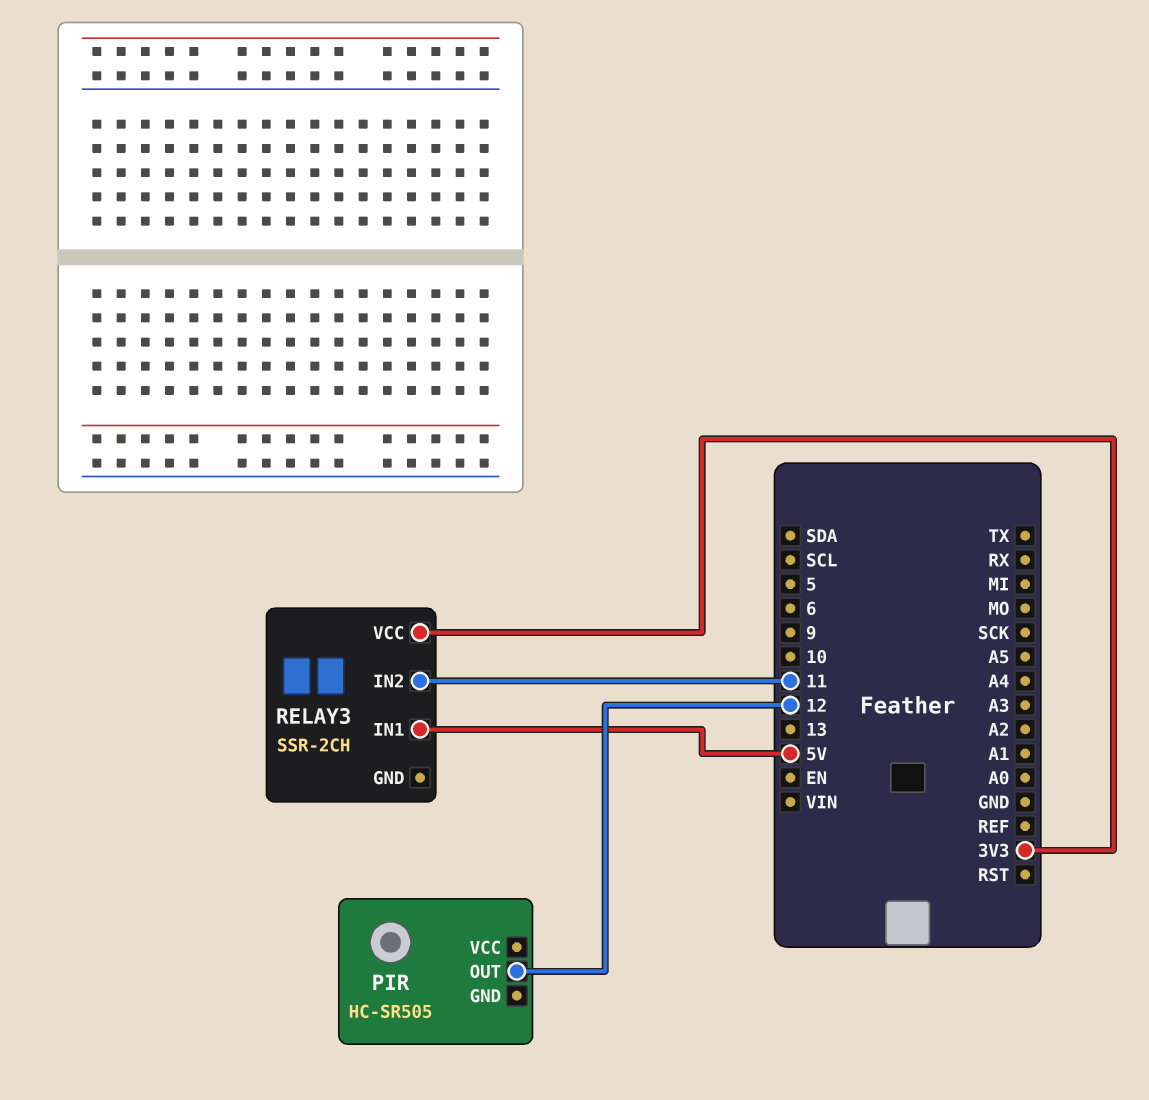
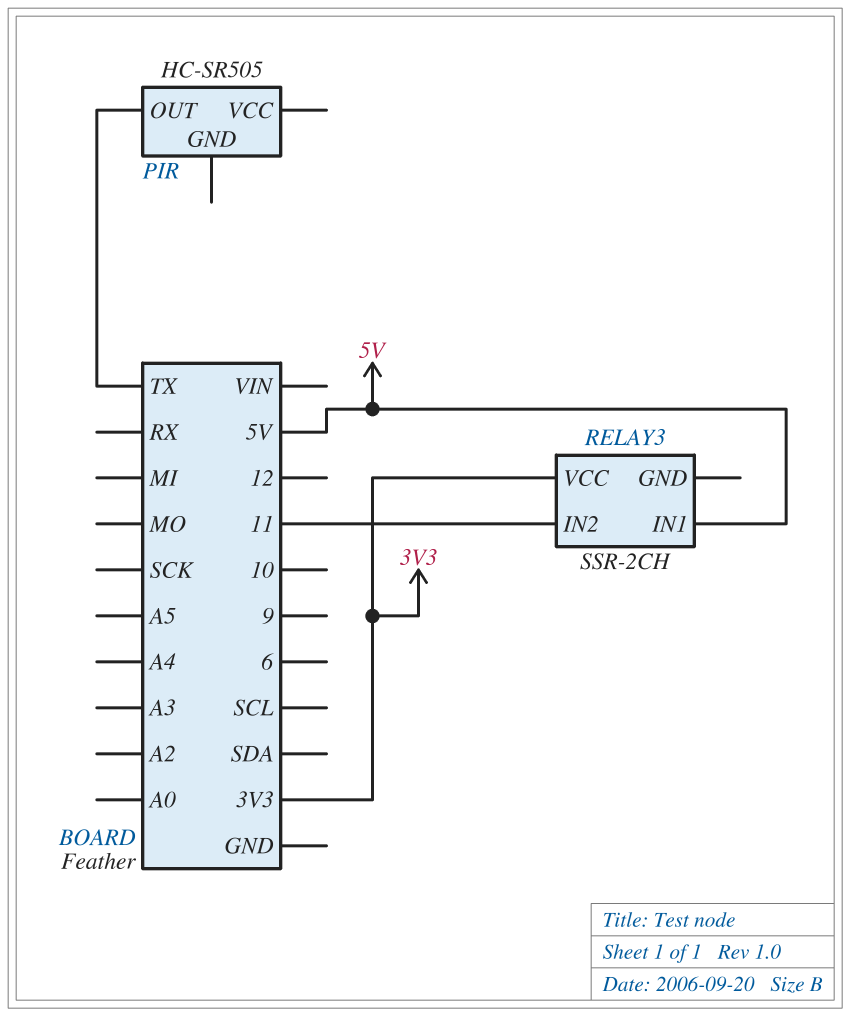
PIR pin OUT: 12 -> TX

